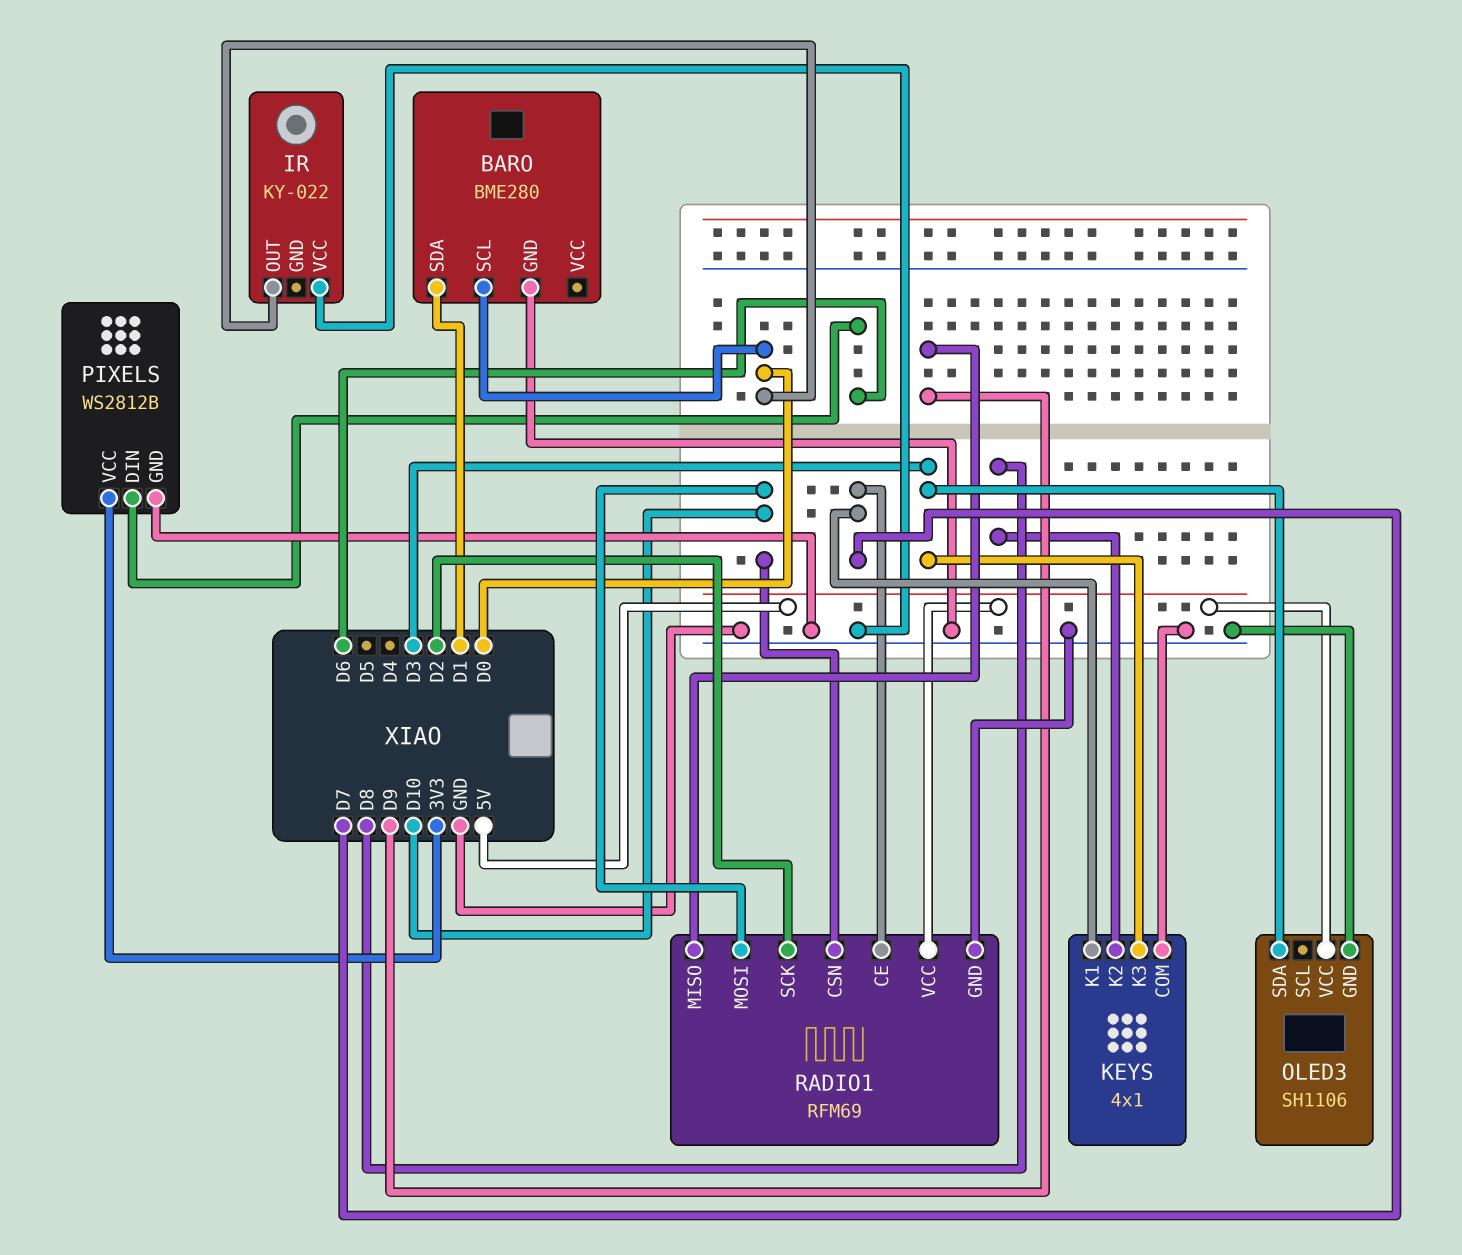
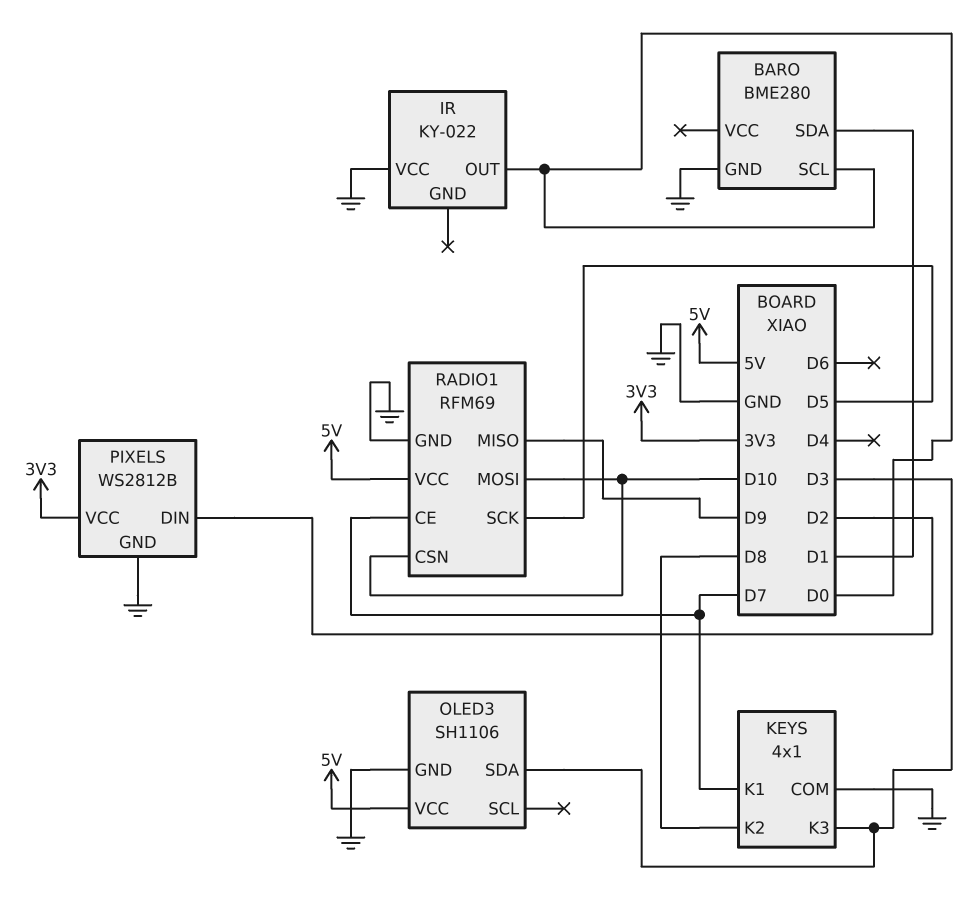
PIXELS pin DIN: D6 -> D2
RADIO1 pin SCK: D2 -> D5

